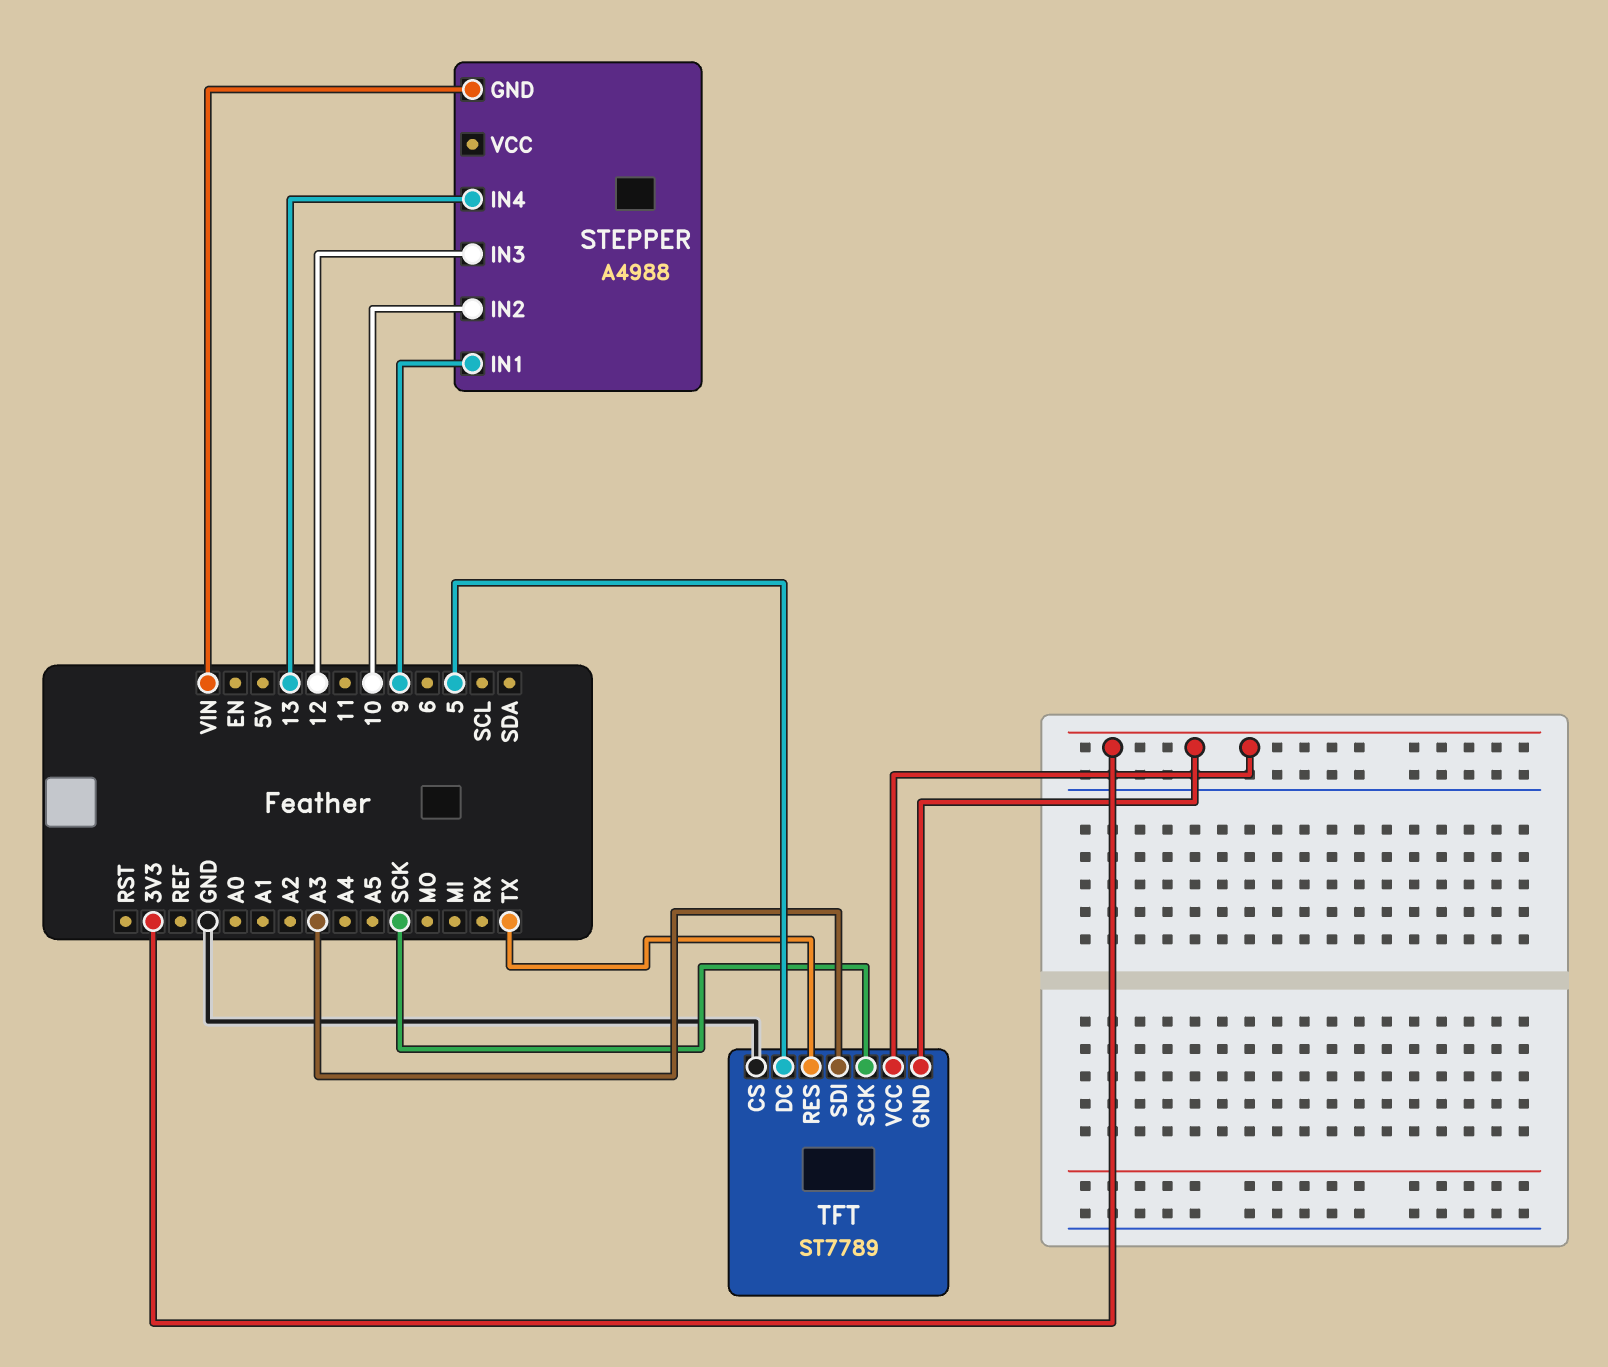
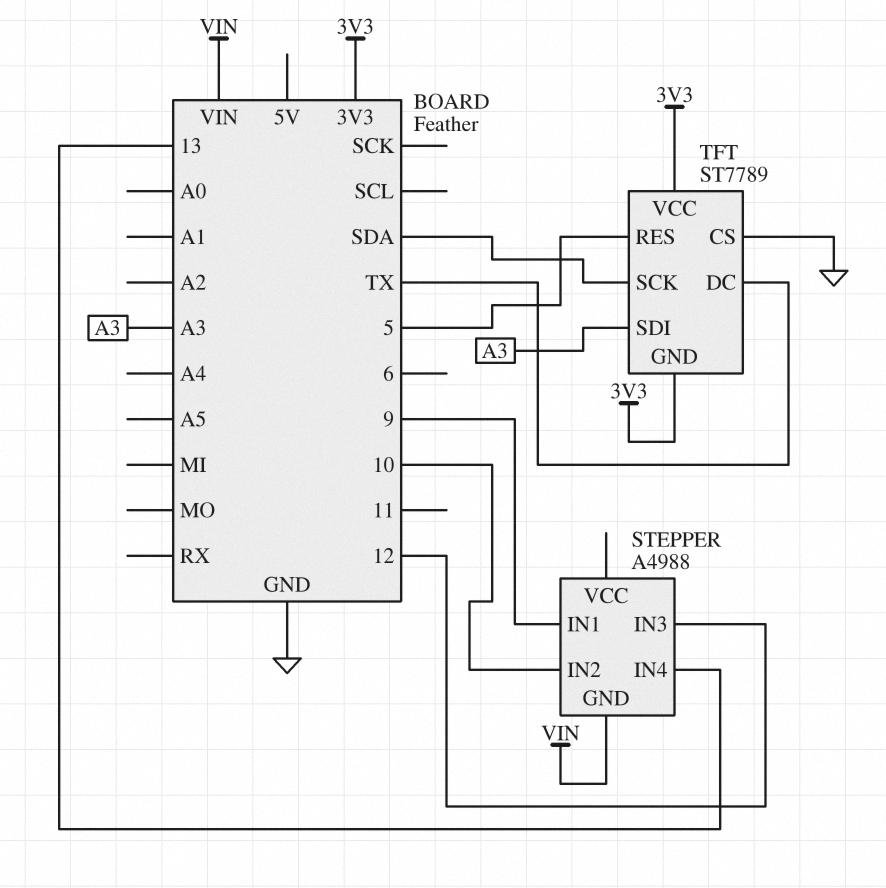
TFT pin DC: 5 -> TX
TFT pin RES: TX -> 5
TFT pin SCK: SCK -> SDA

